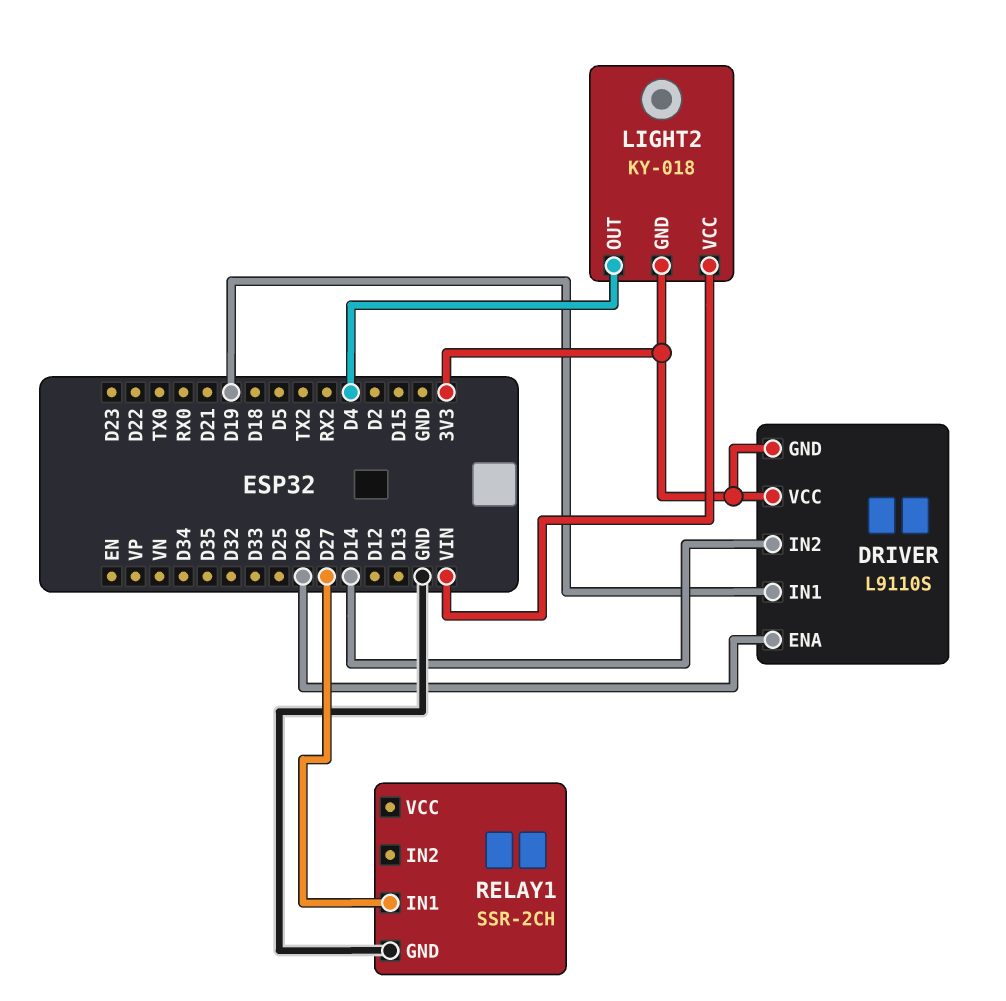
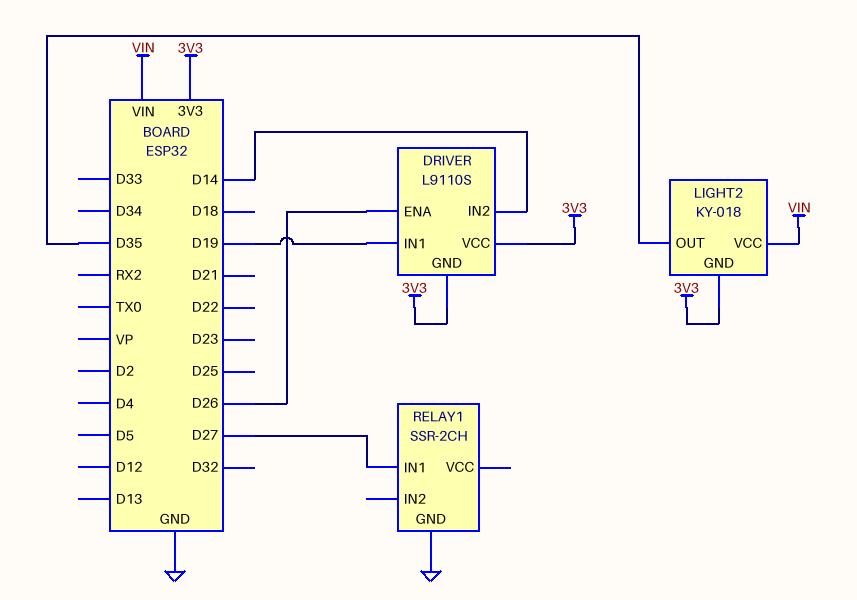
LIGHT2 pin OUT: D4 -> D35

